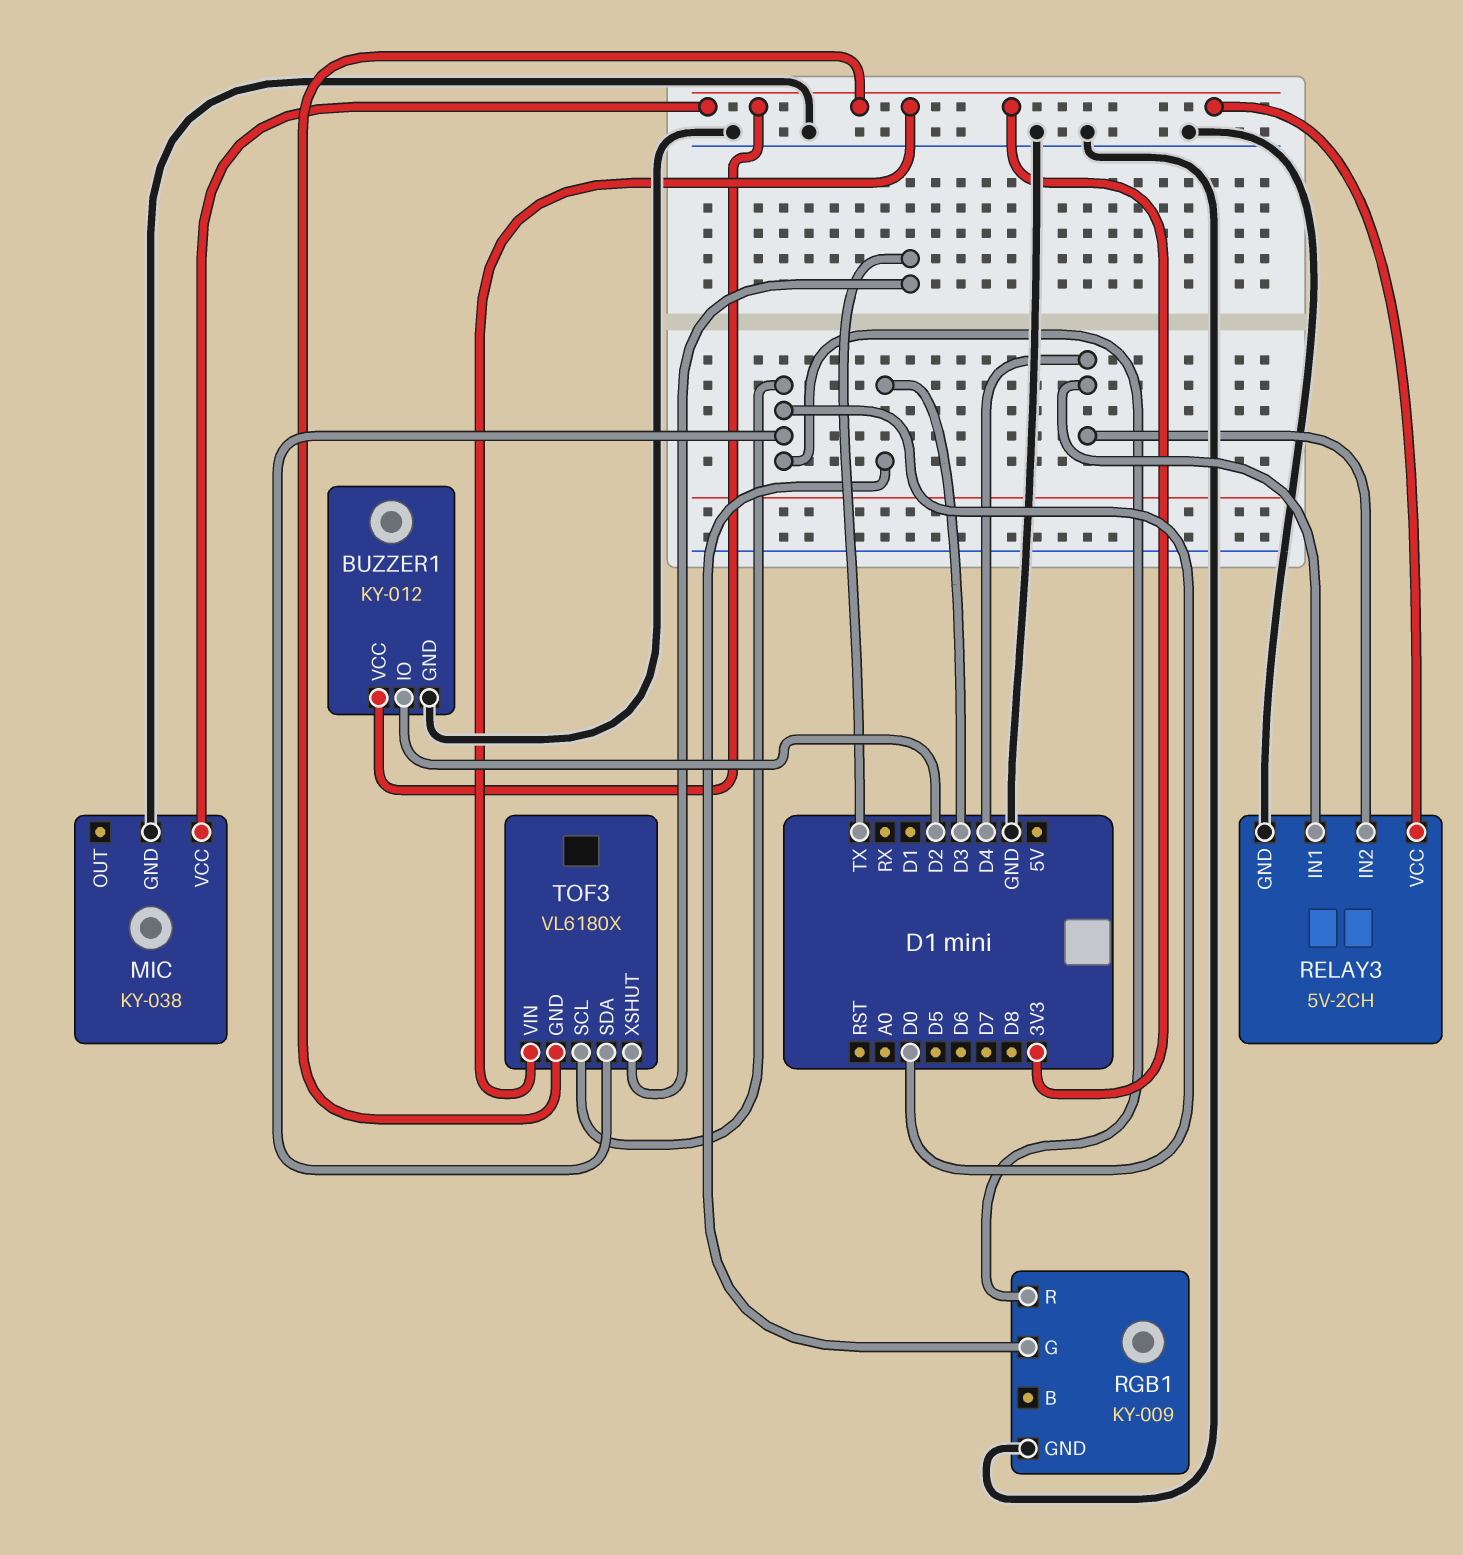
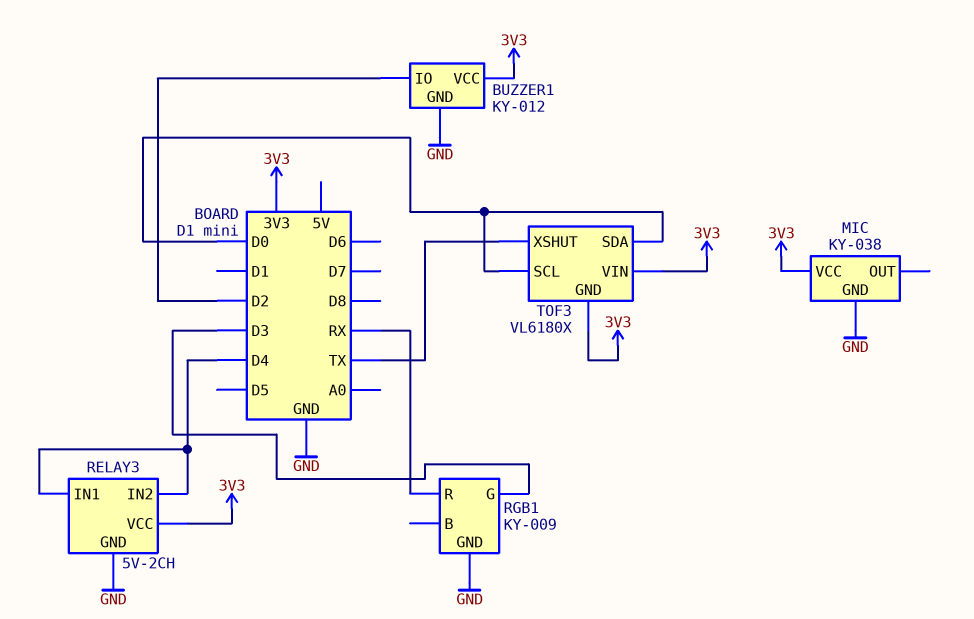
RGB1 pin R: D0 -> RX

